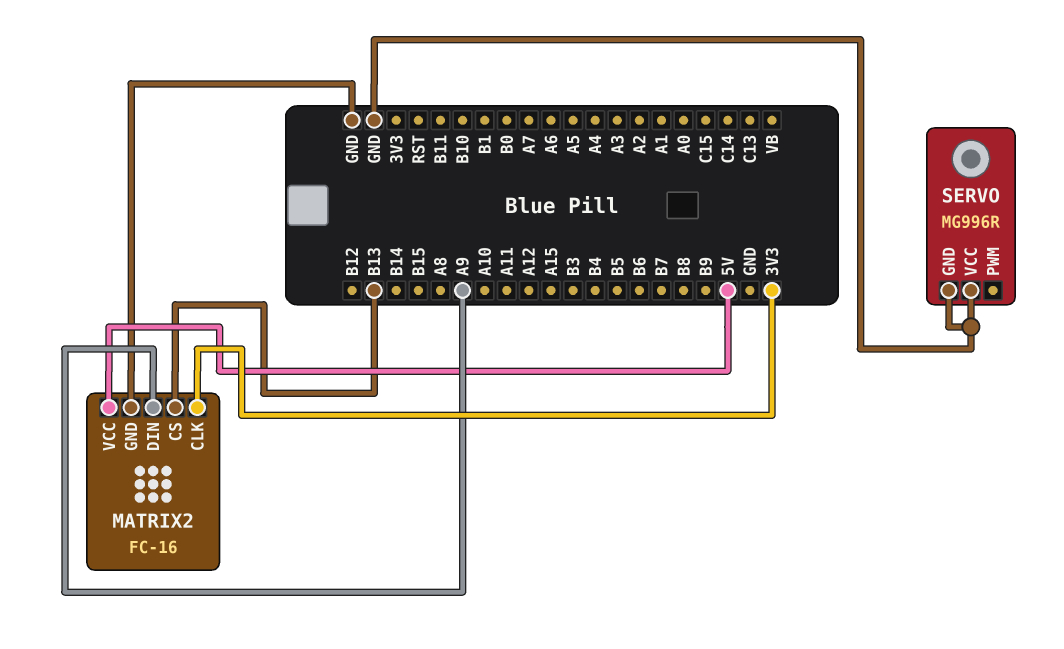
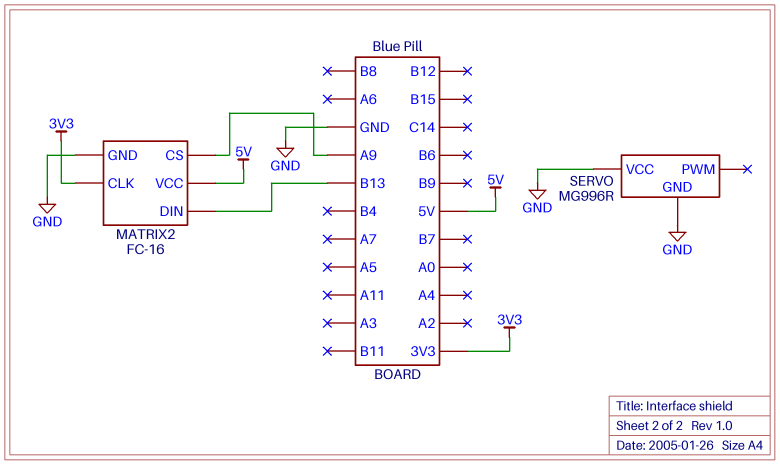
MATRIX2 pin CS: B13 -> A9
MATRIX2 pin DIN: A9 -> B13

